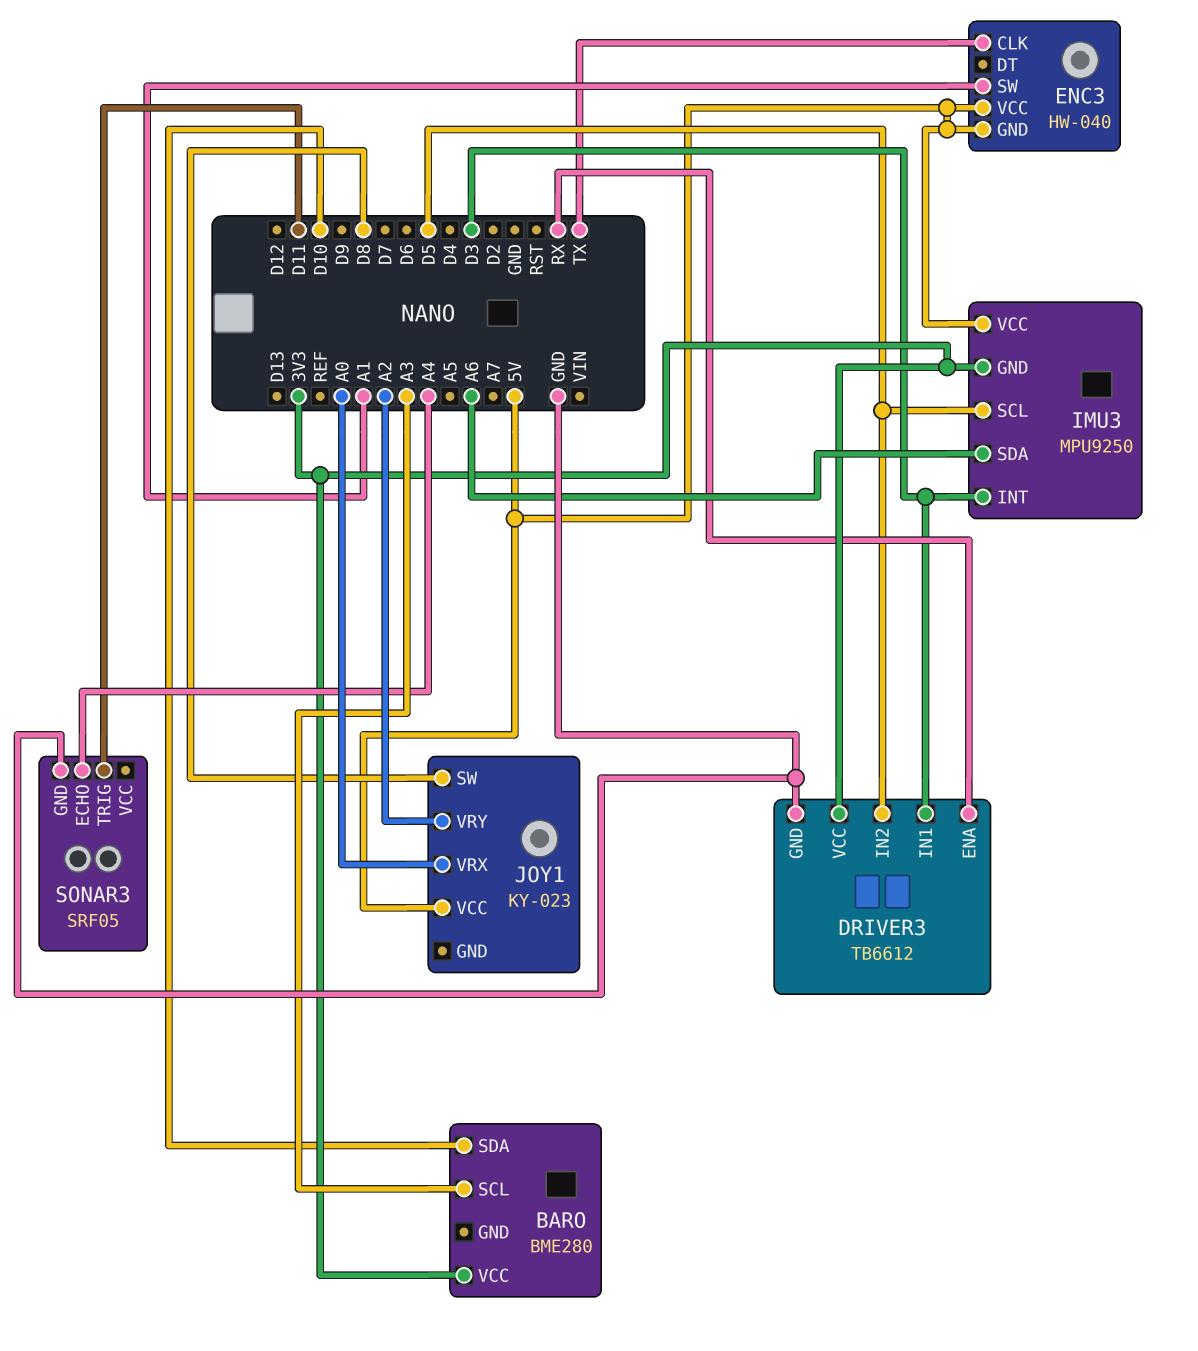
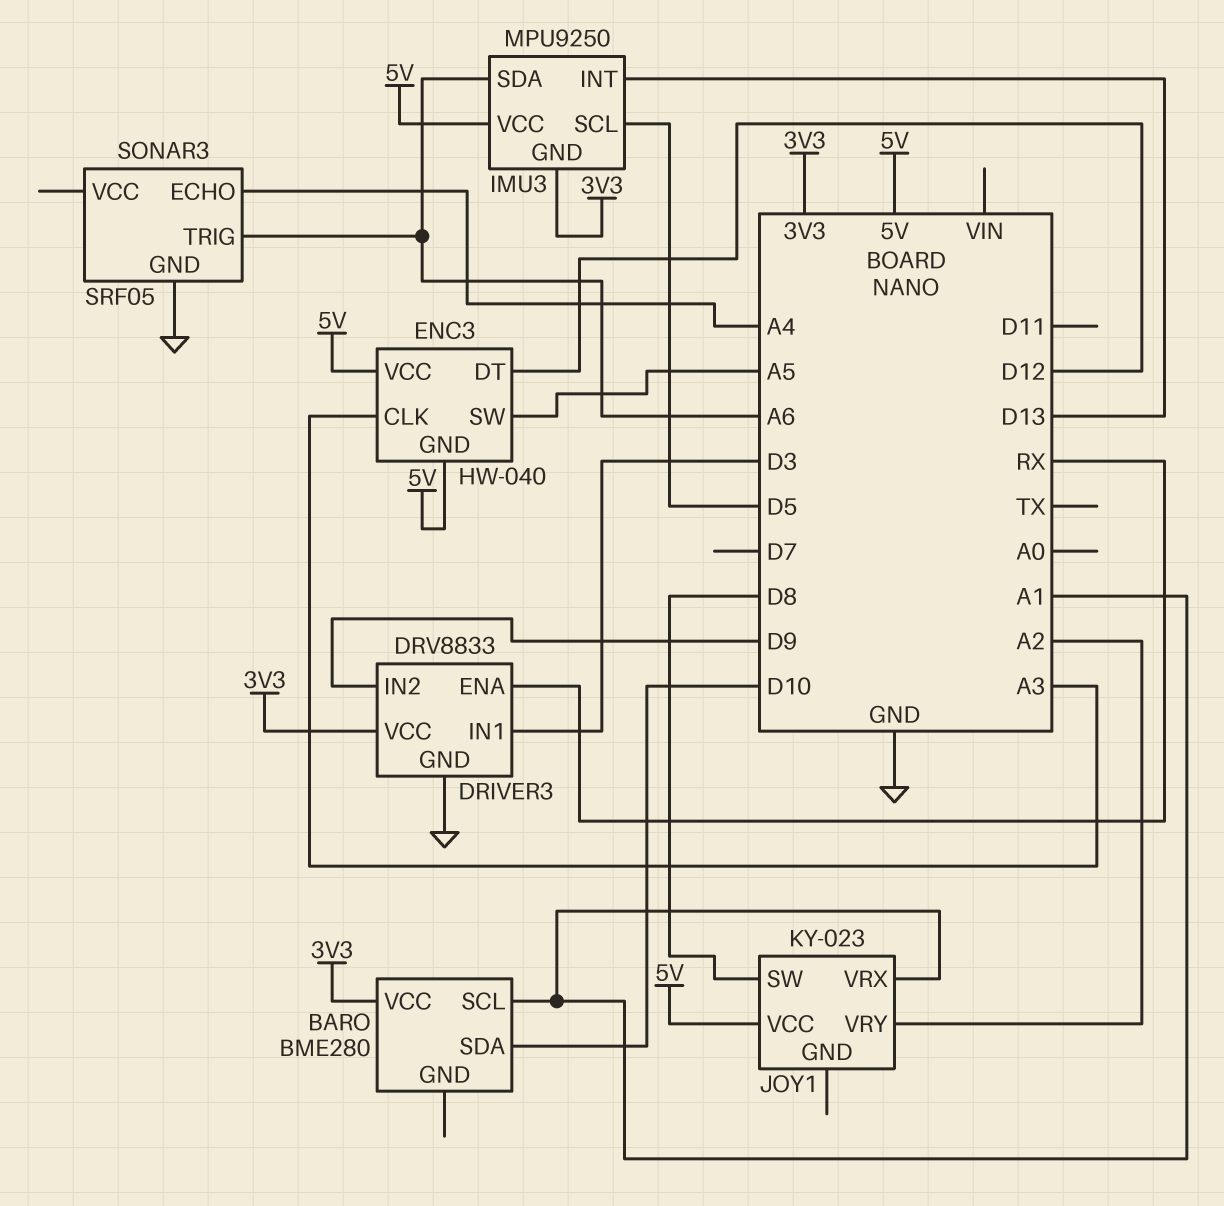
BARO pin SCL: A3 -> A1
DRIVER3: TB6612 -> DRV8833
DRIVER3 pin IN2: D5 -> D9
ENC3 pin CLK: TX -> A3
ENC3 pin DT: none -> D12
ENC3 pin SW: A1 -> A5
IMU3 pin INT: D3 -> D13
JOY1 pin VRX: A0 -> A1
SONAR3 pin TRIG: D11 -> A6

